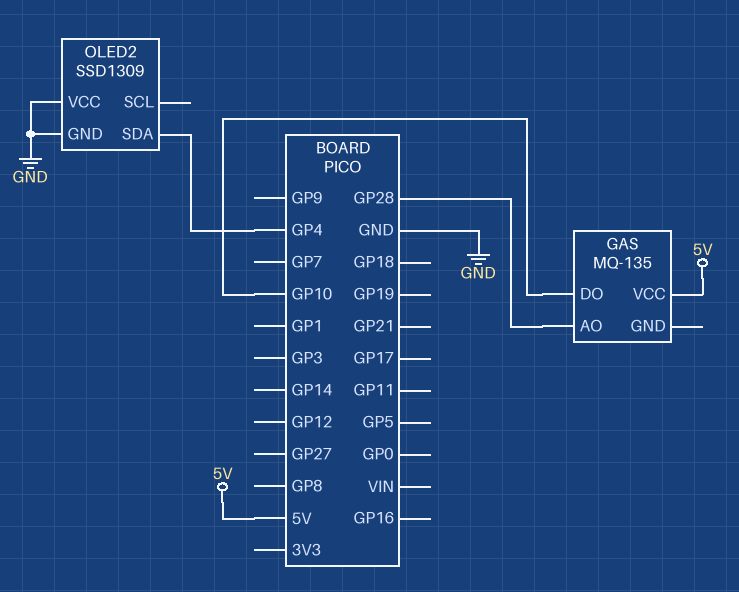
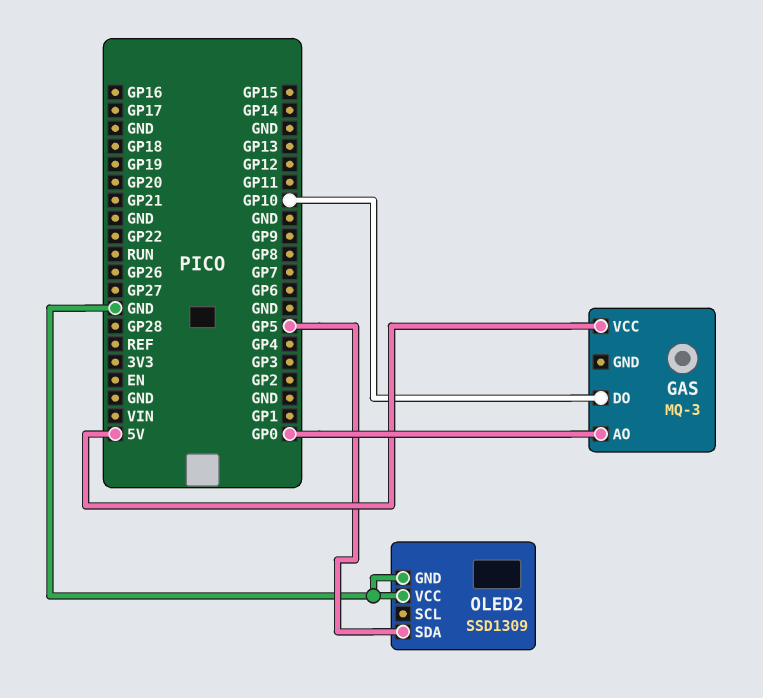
GAS: MQ-135 -> MQ-3
GAS pin AO: GP28 -> GP0
OLED2 pin SDA: GP4 -> GP5

